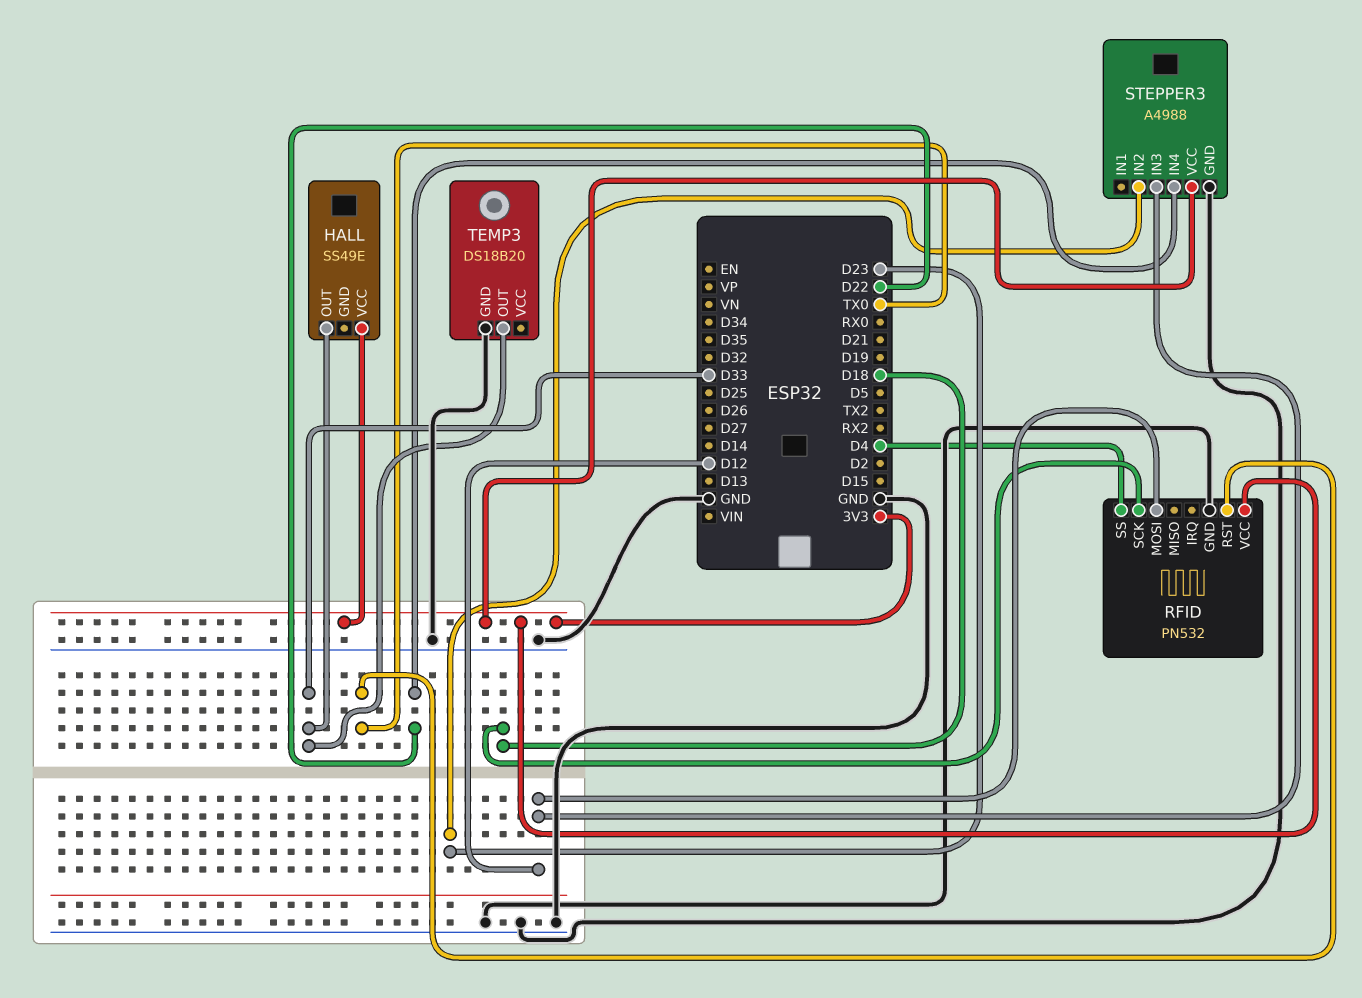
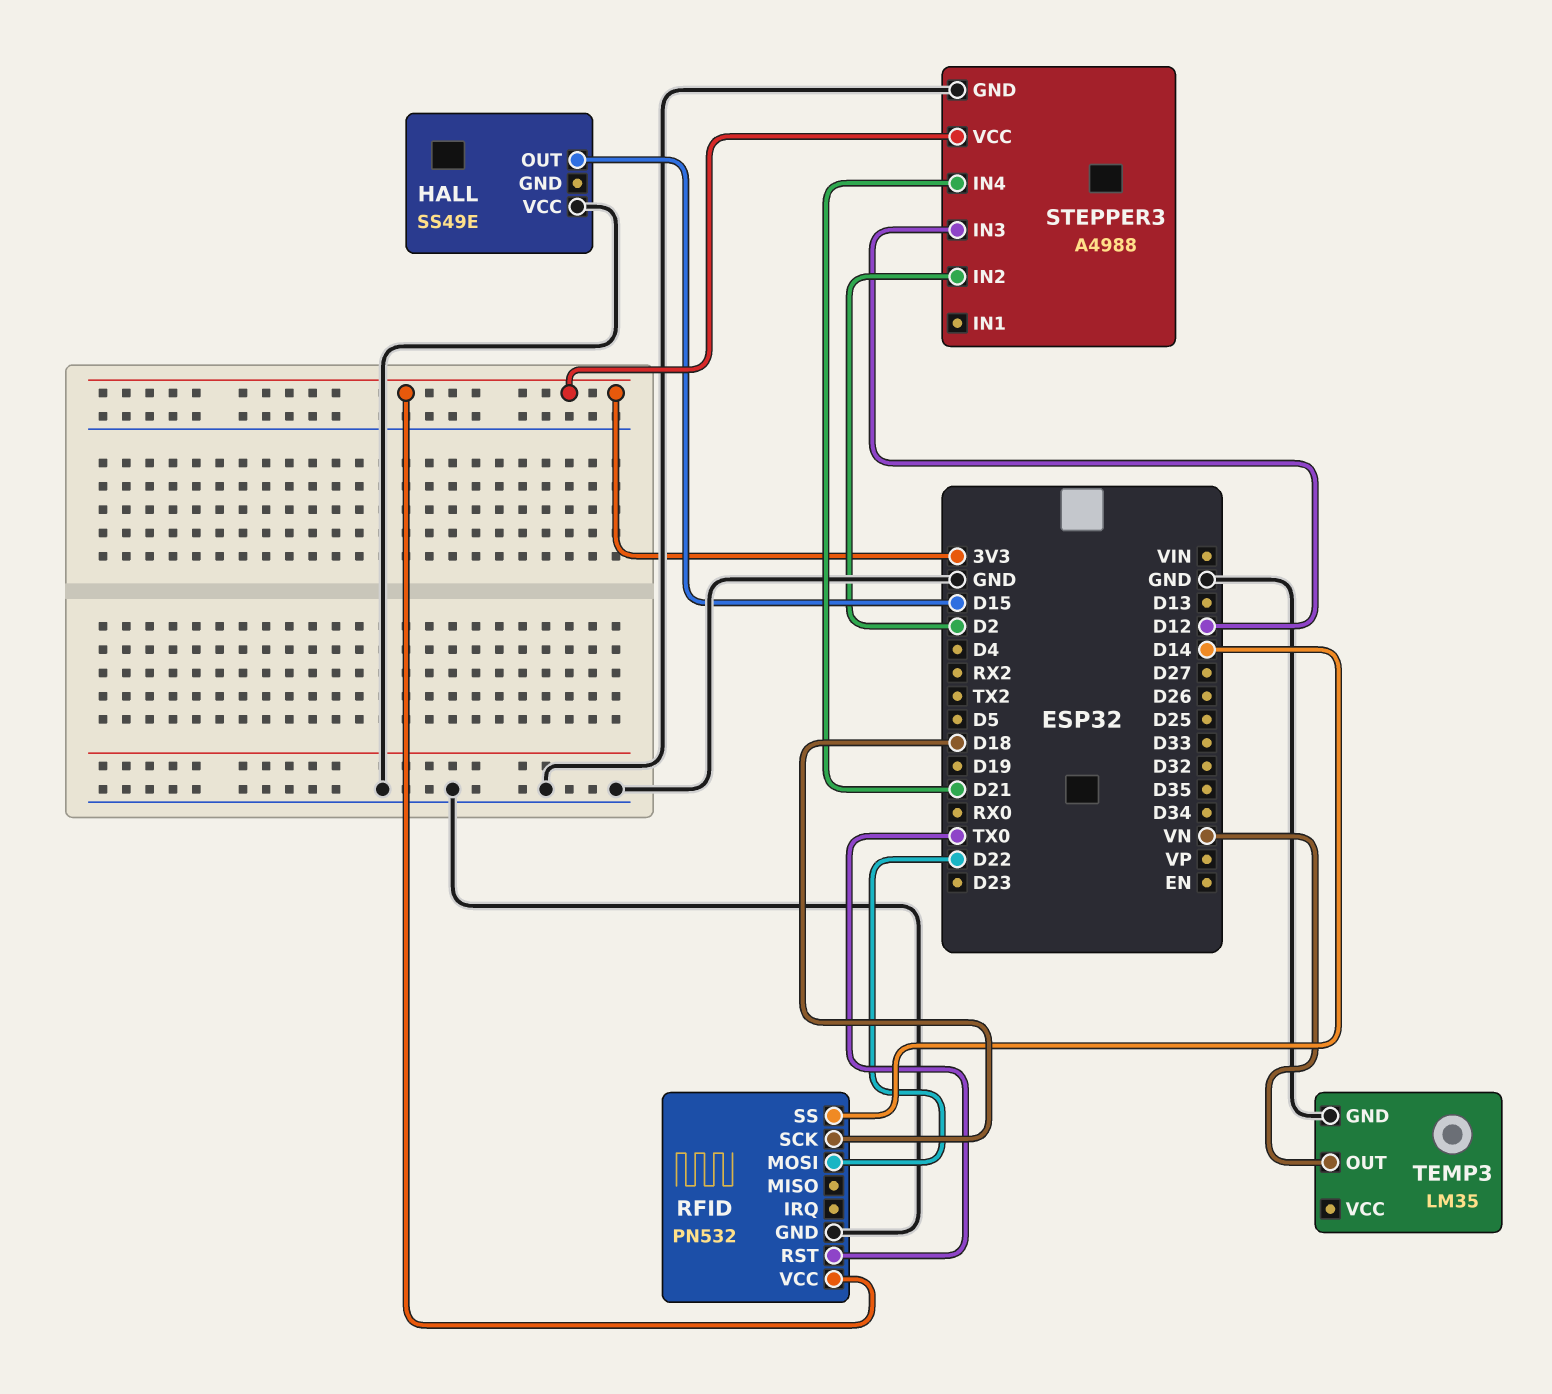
HALL pin OUT: D33 -> D15
HALL pin VCC: 3V3 -> GND
RFID pin MOSI: D12 -> D22
RFID pin SS: D4 -> D14
STEPPER3 pin IN2: D23 -> D2
STEPPER3 pin IN4: D22 -> D21
TEMP3: DS18B20 -> LM35
TEMP3 pin OUT: D33 -> VN

